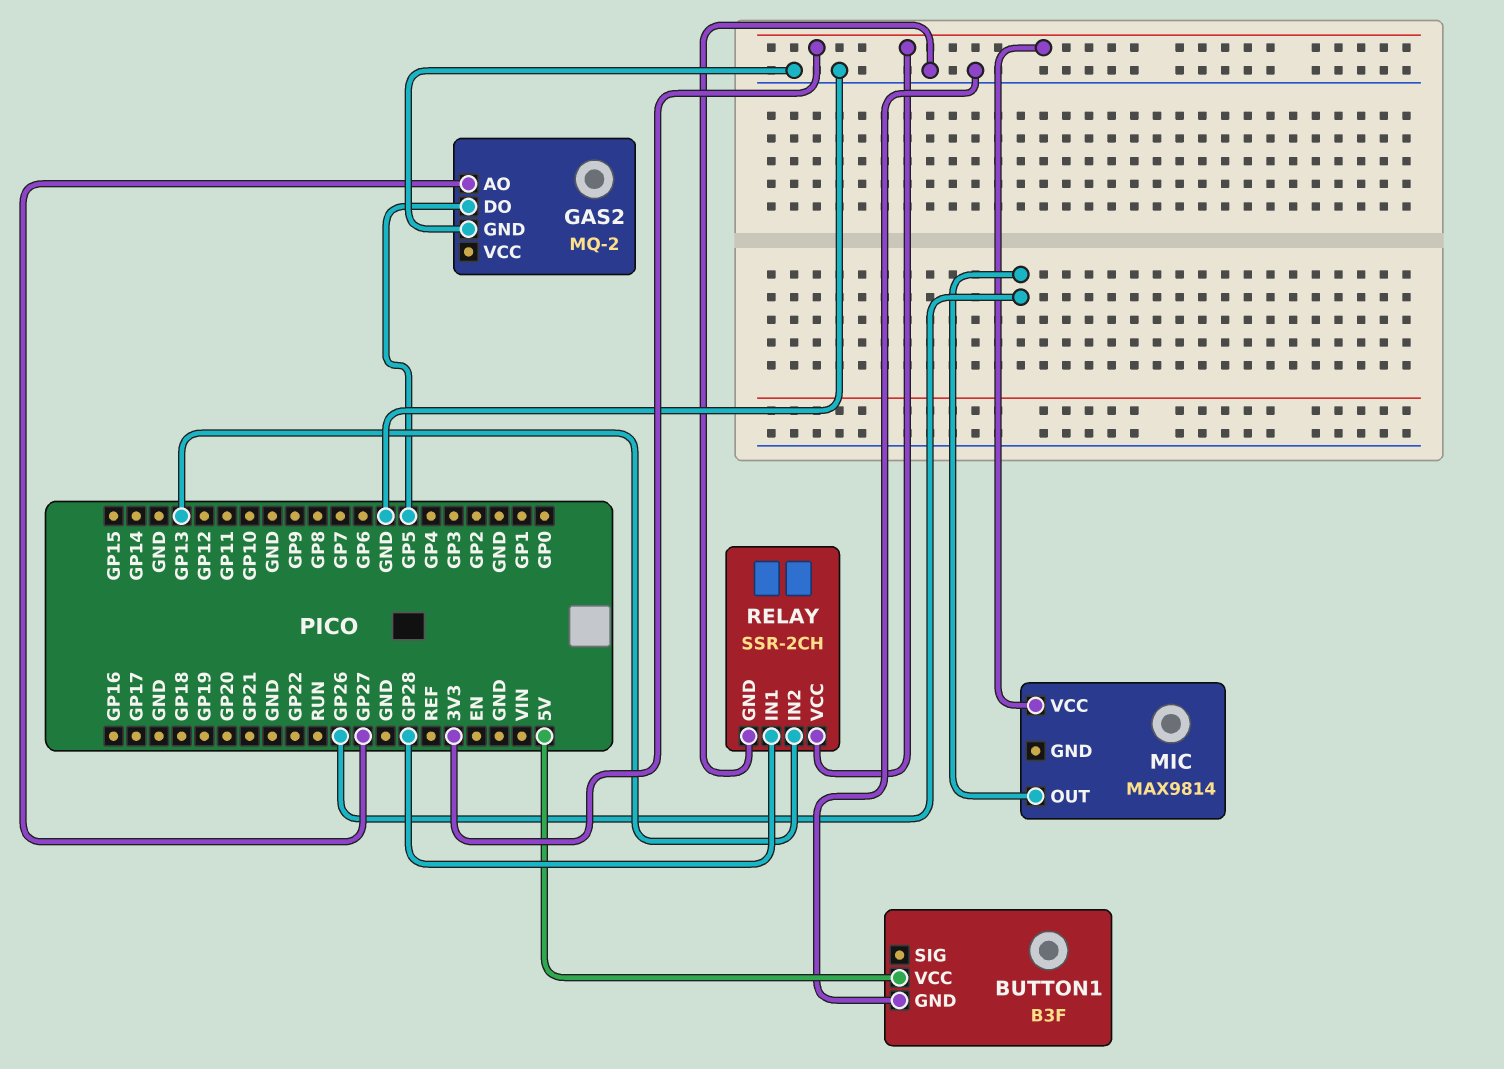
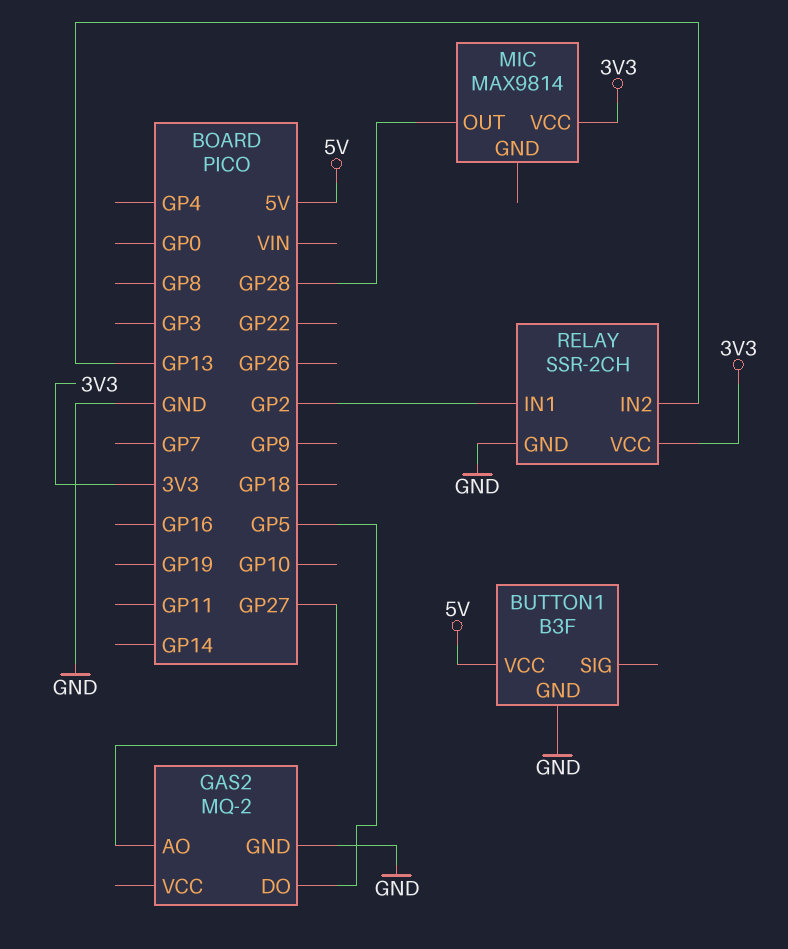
MIC pin OUT: GP26 -> GP28
RELAY pin IN1: GP28 -> GP2

